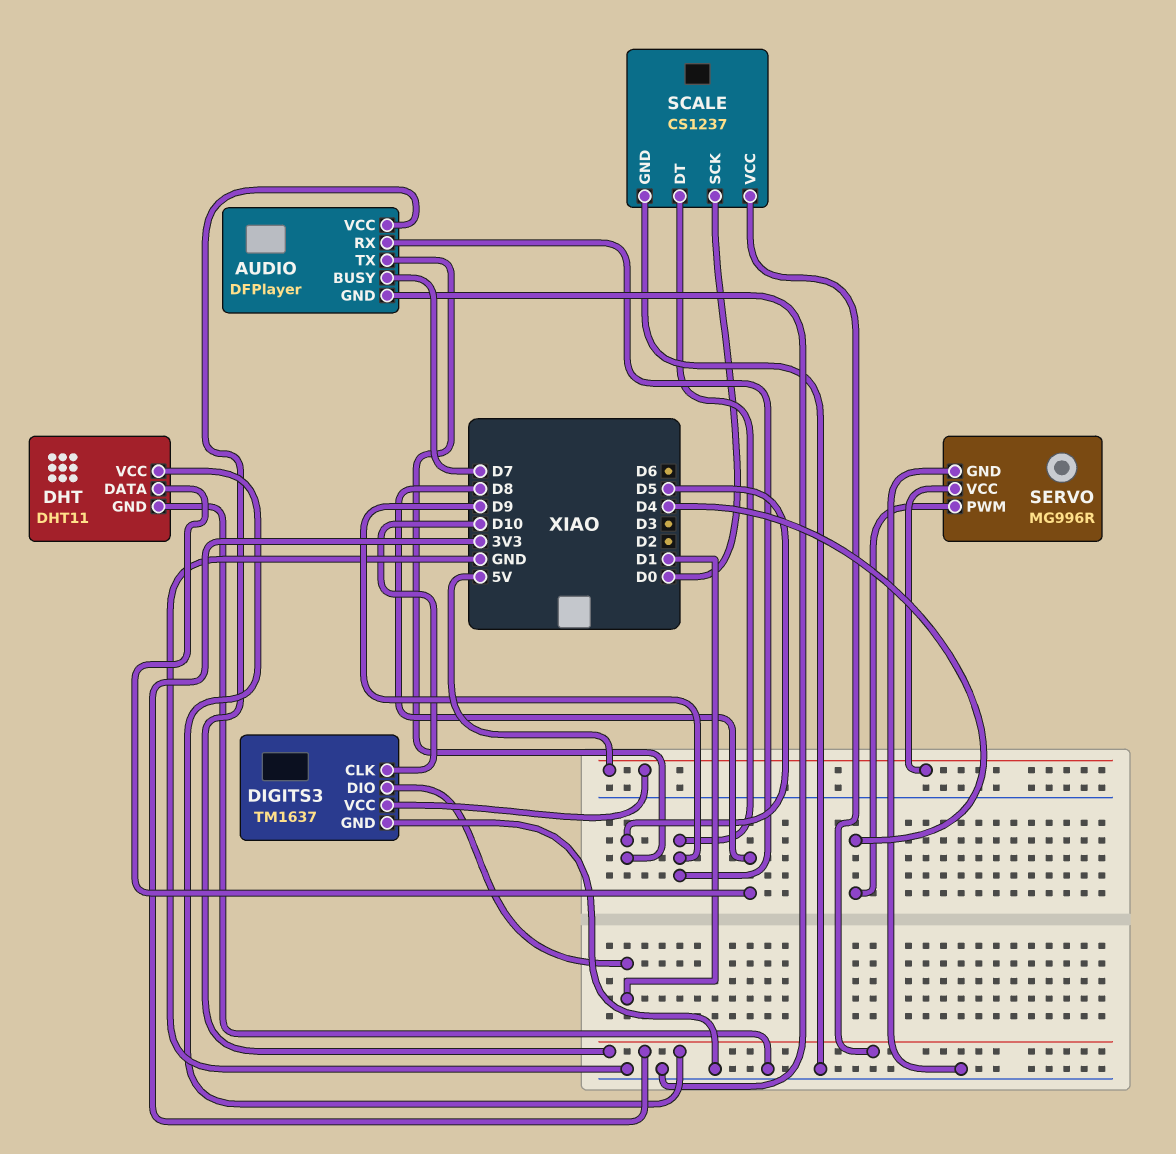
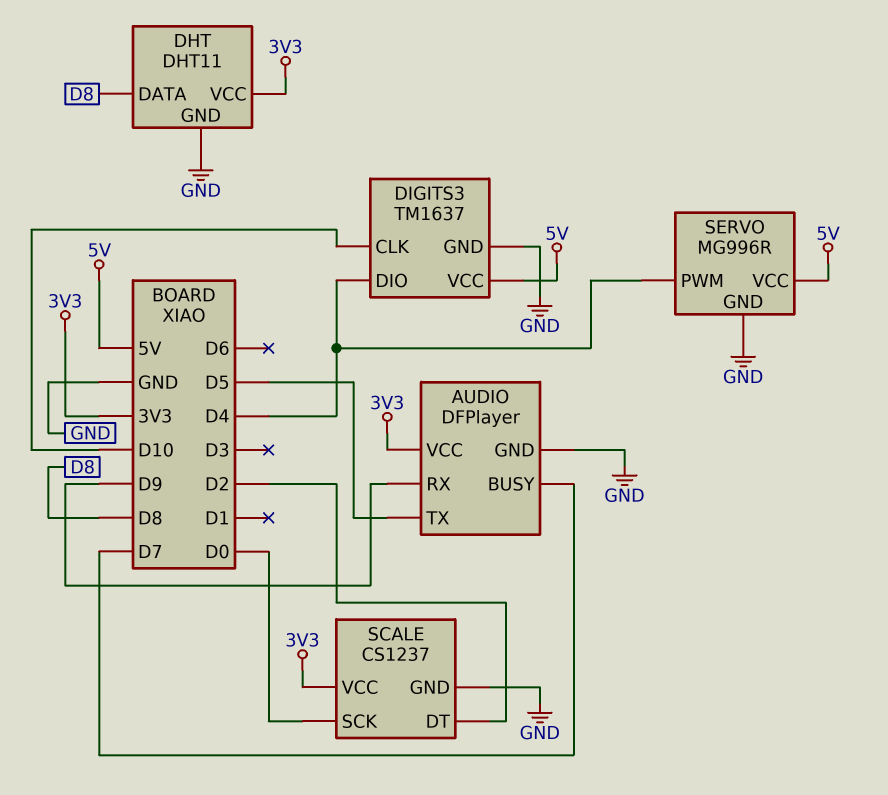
DIGITS3 pin DIO: D1 -> D4
SCALE pin DT: D9 -> D2

